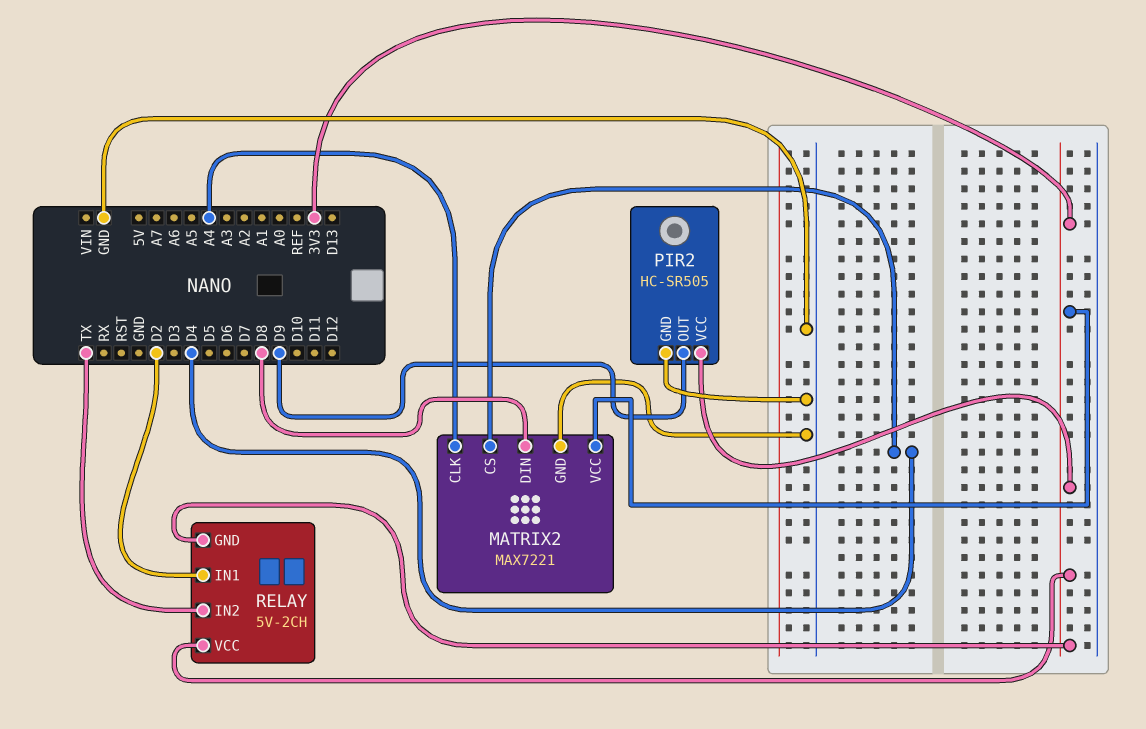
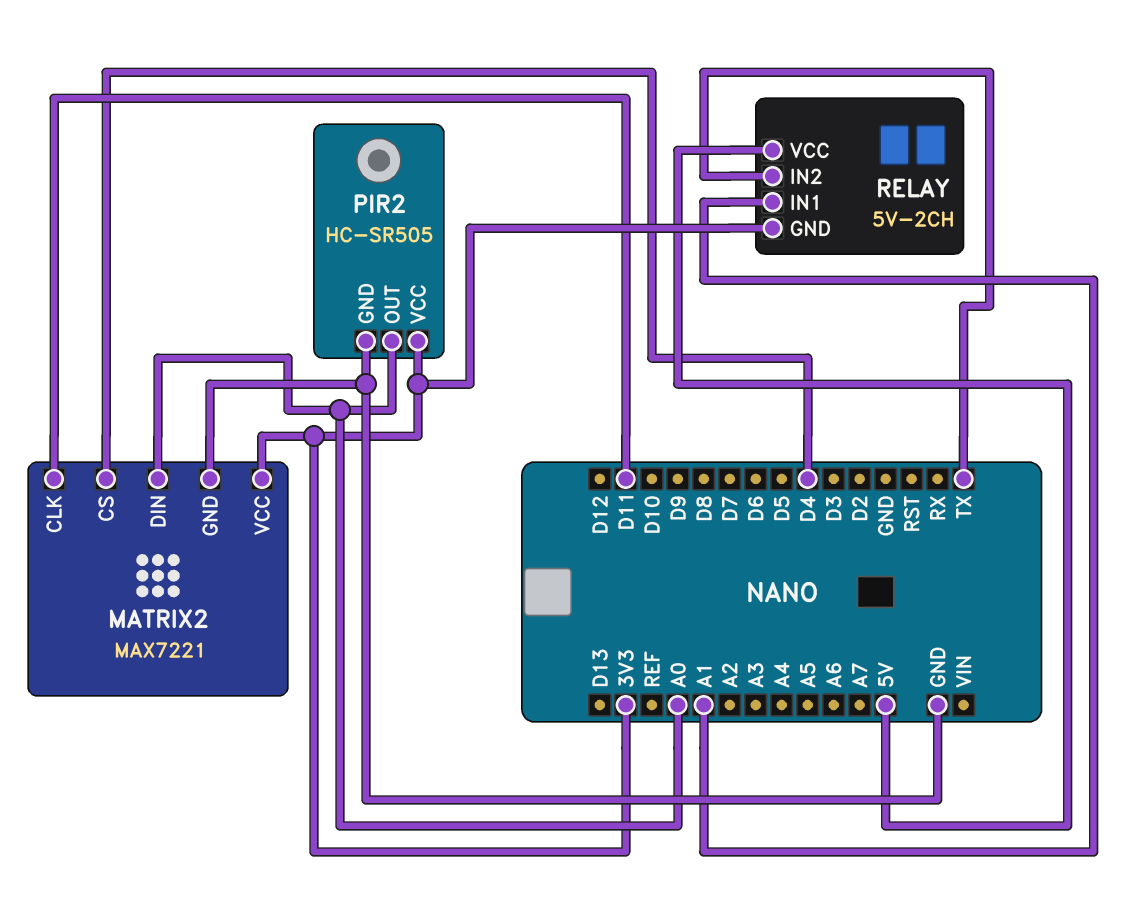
MATRIX2 pin CLK: A4 -> D11
MATRIX2 pin DIN: D8 -> A0
PIR2 pin OUT: D9 -> A0
RELAY pin IN1: D2 -> A1
RELAY pin VCC: 3V3 -> 5V

